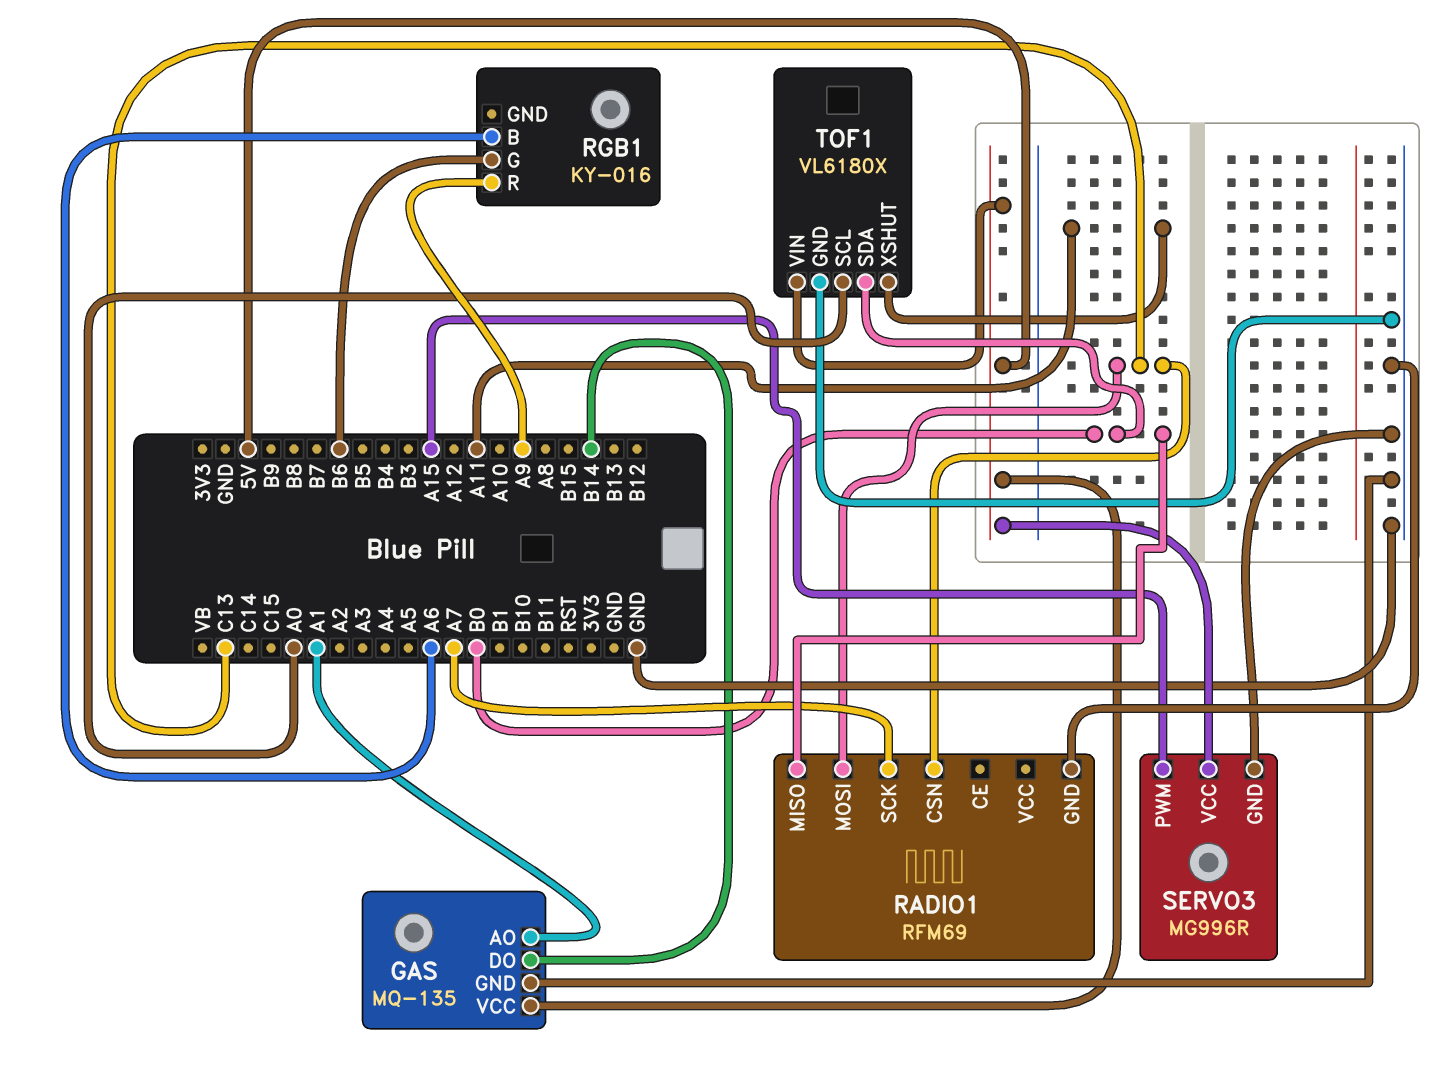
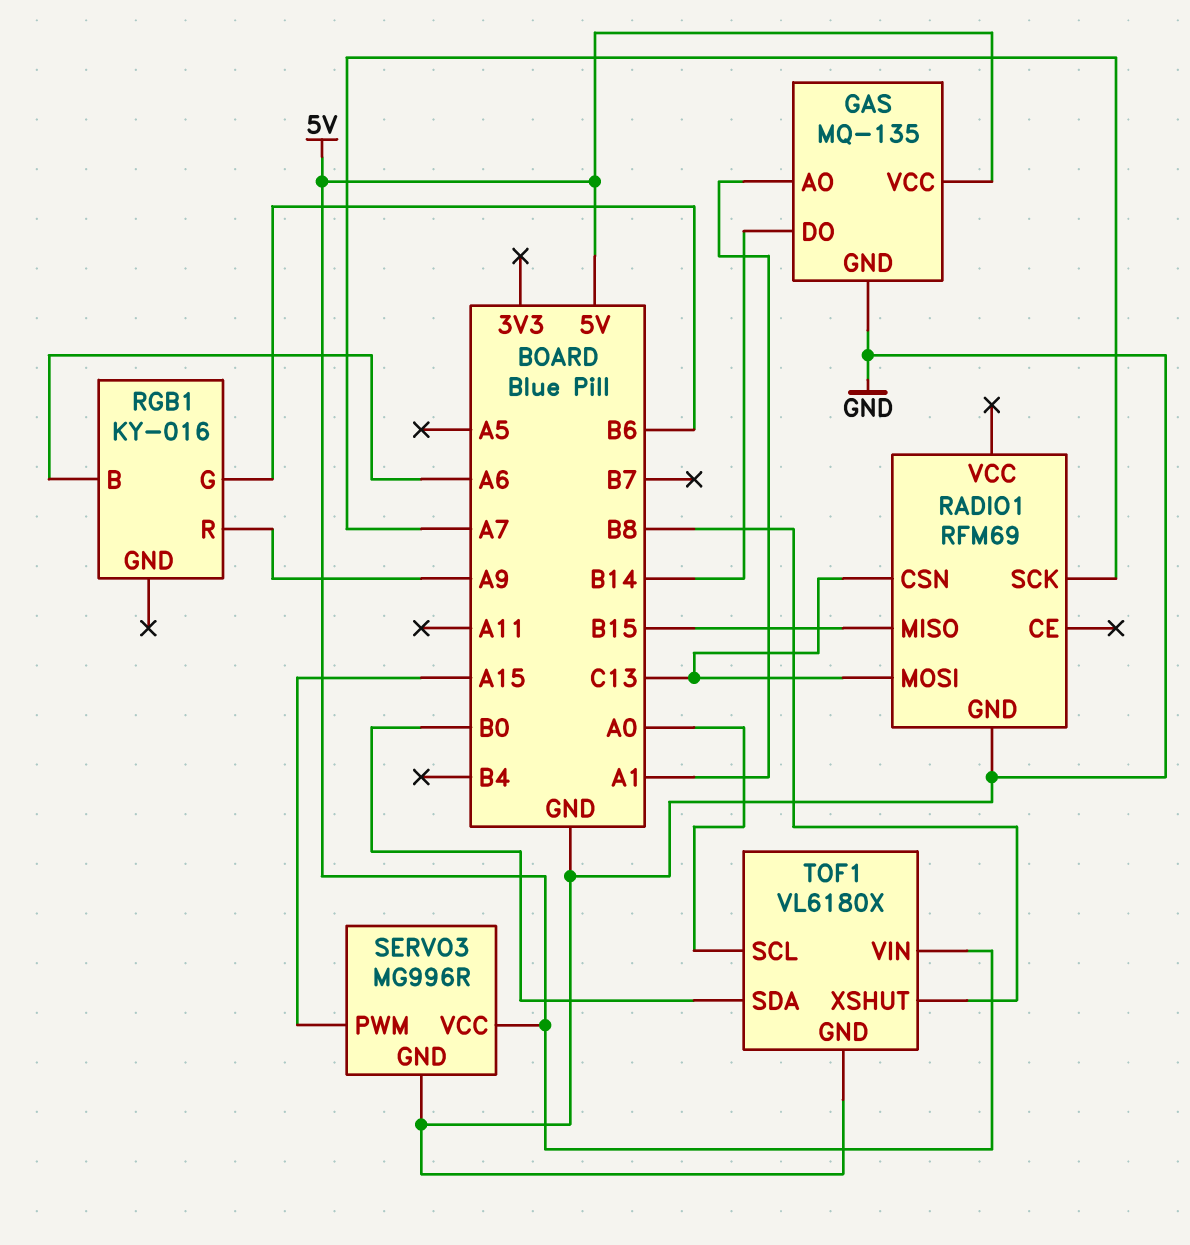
RADIO1 pin MISO: B0 -> B15
TOF1 pin XSHUT: A11 -> B8

